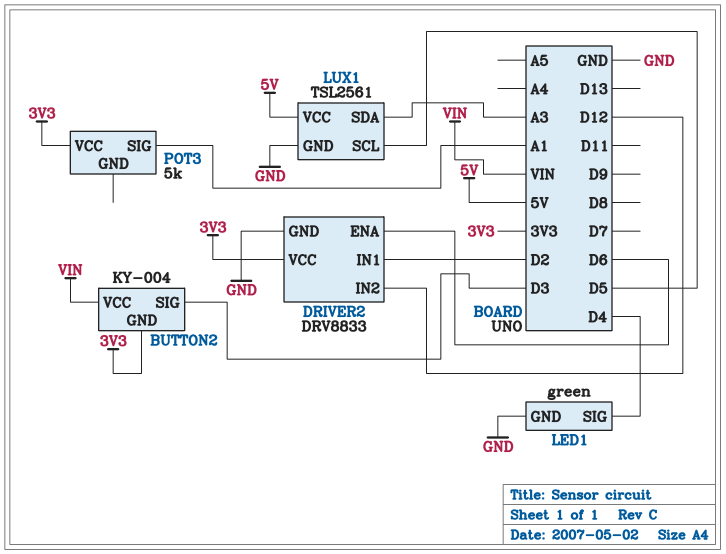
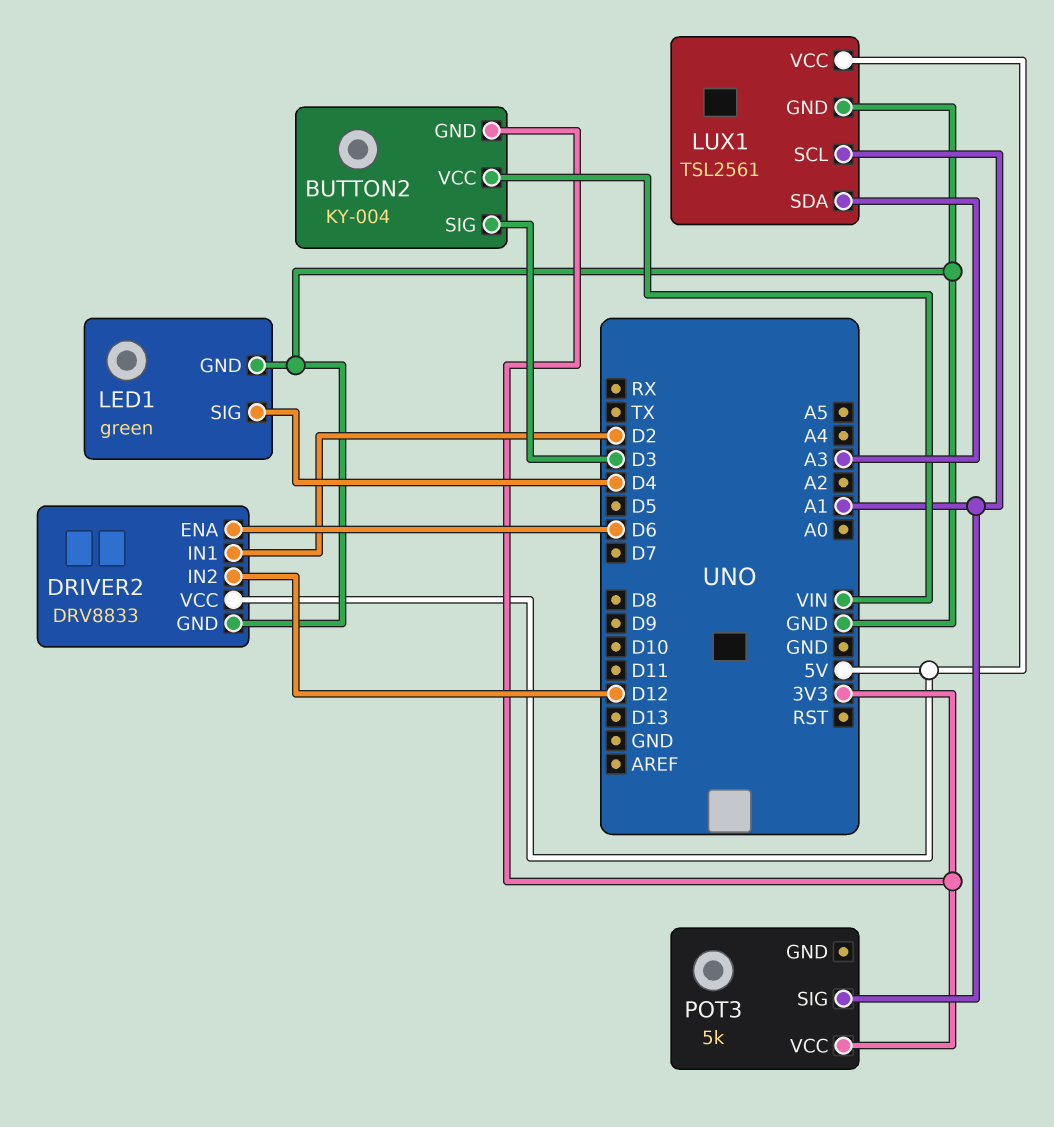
DRIVER2 pin VCC: 3V3 -> 5V
LUX1 pin SCL: D5 -> A1

